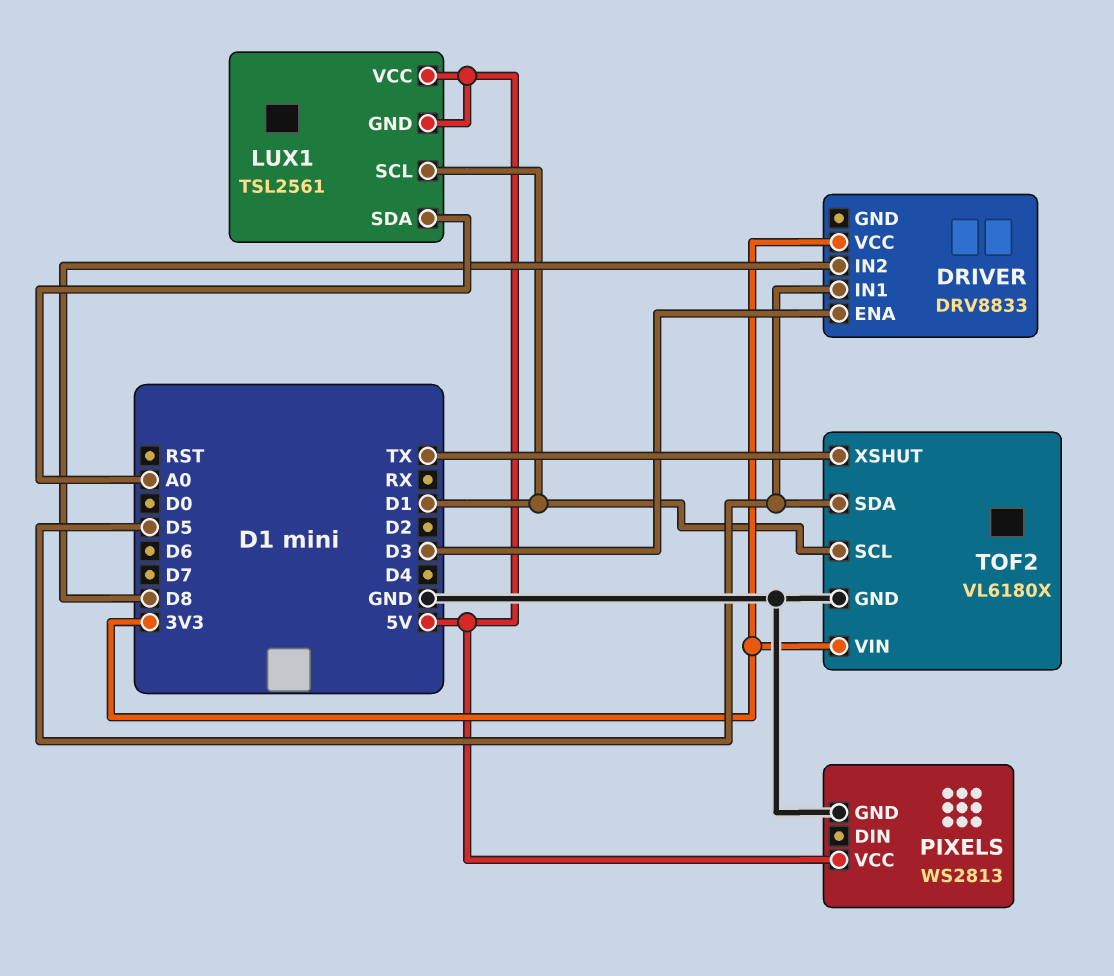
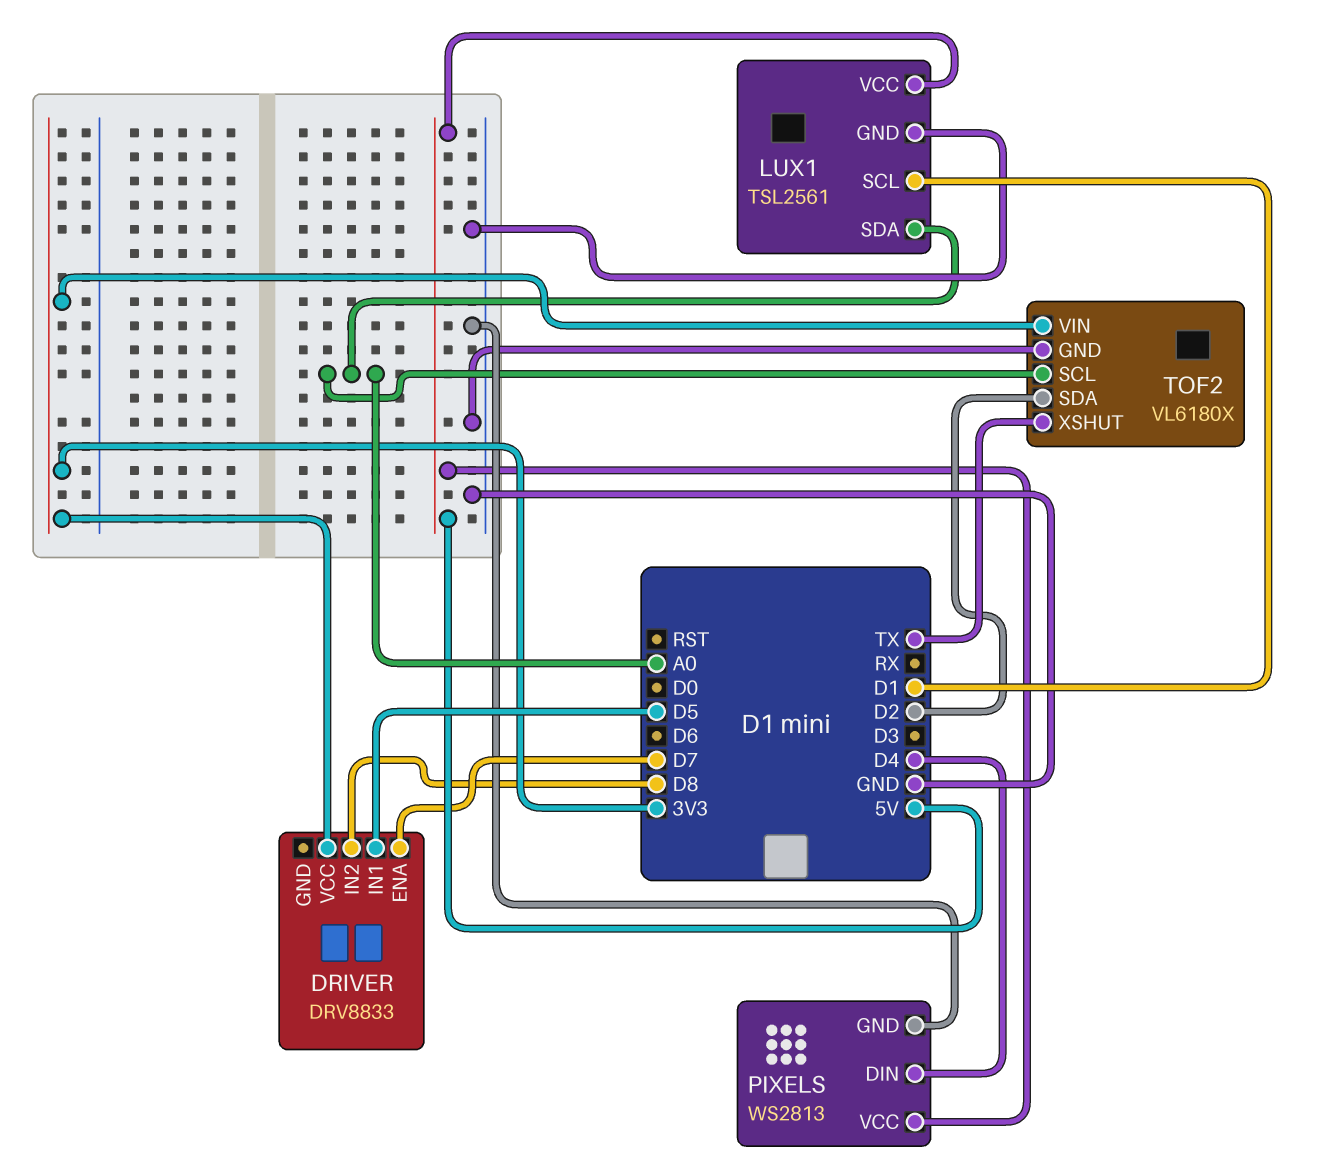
DRIVER pin ENA: D3 -> D7
LUX1 pin GND: 5V -> GND
PIXELS pin DIN: none -> D4
TOF2 pin SCL: D1 -> A0
TOF2 pin SDA: D5 -> D2

